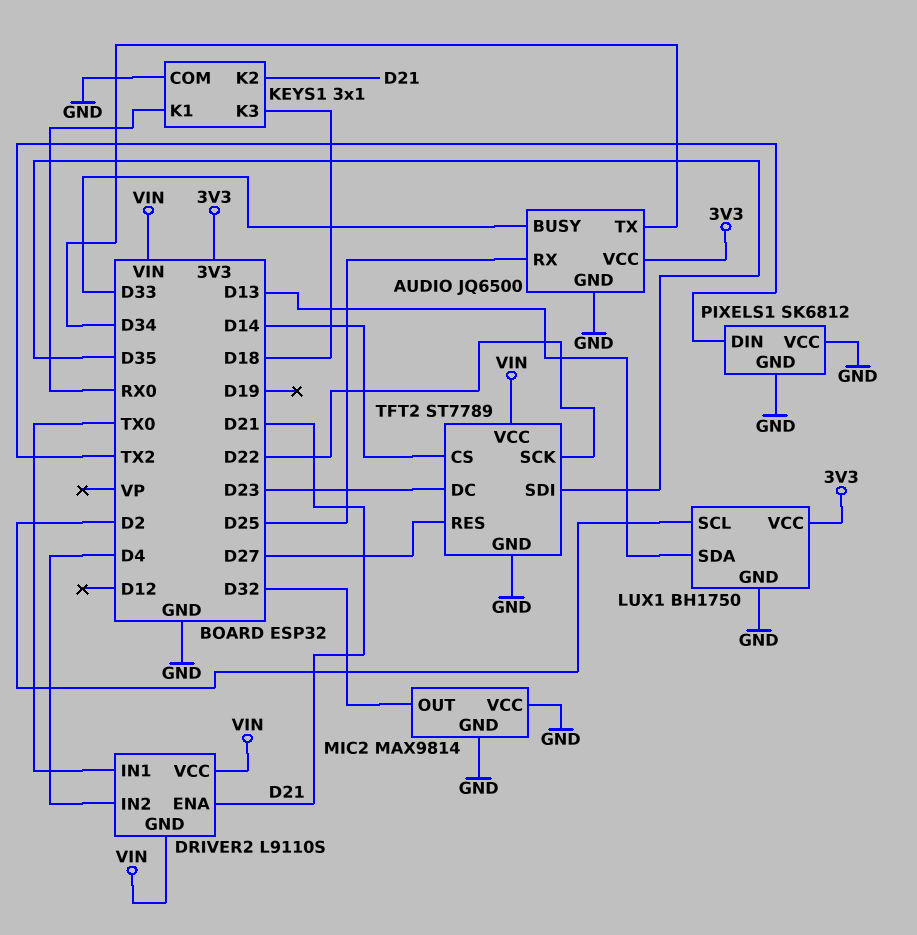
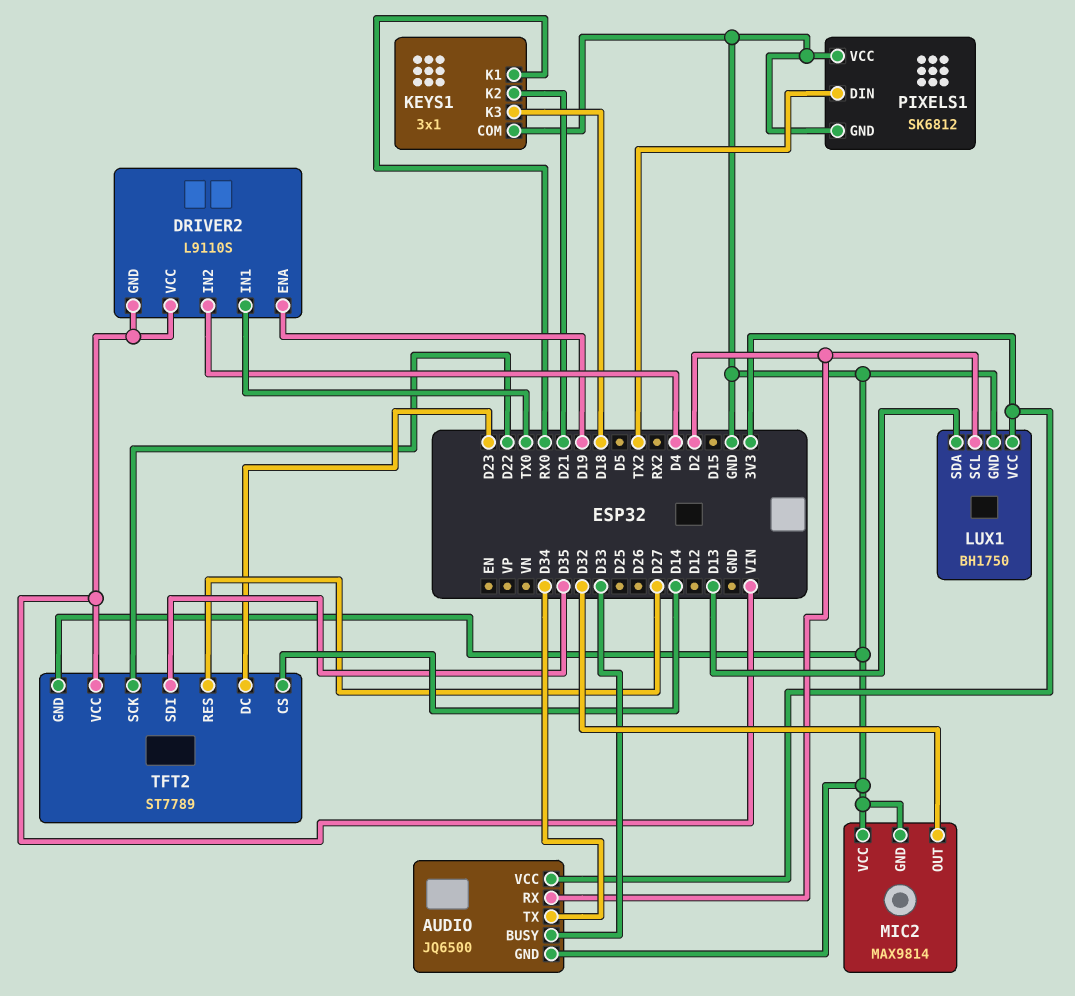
AUDIO pin RX: D25 -> D2
DRIVER2 pin ENA: D21 -> D19

